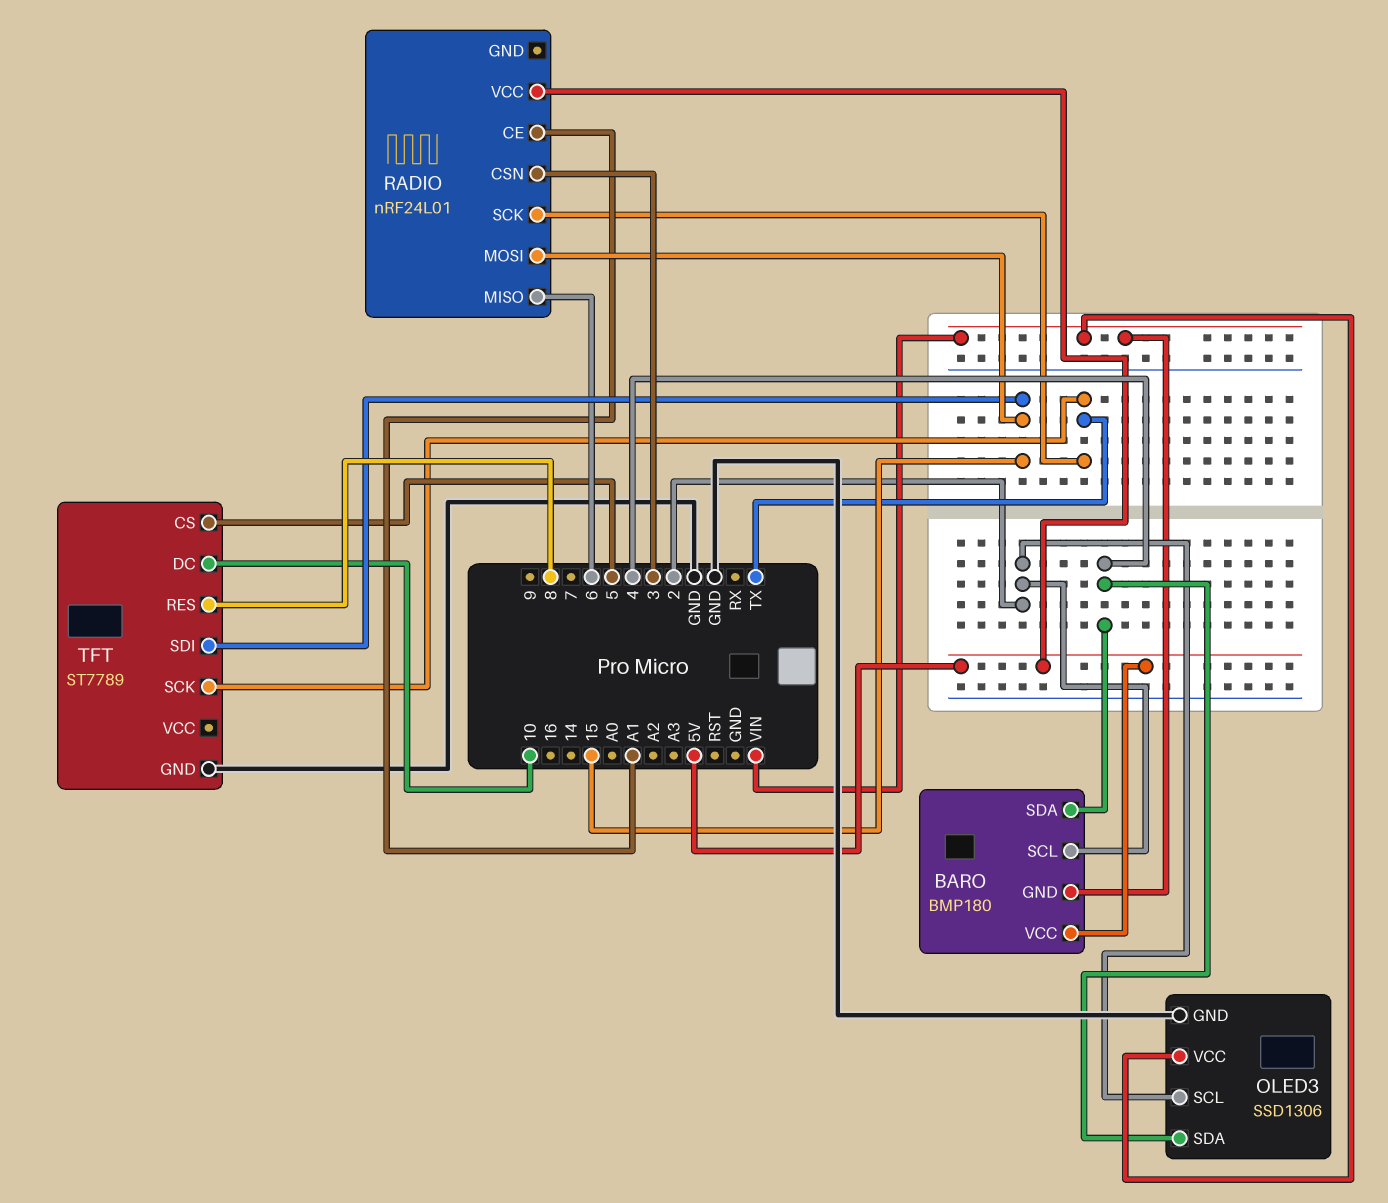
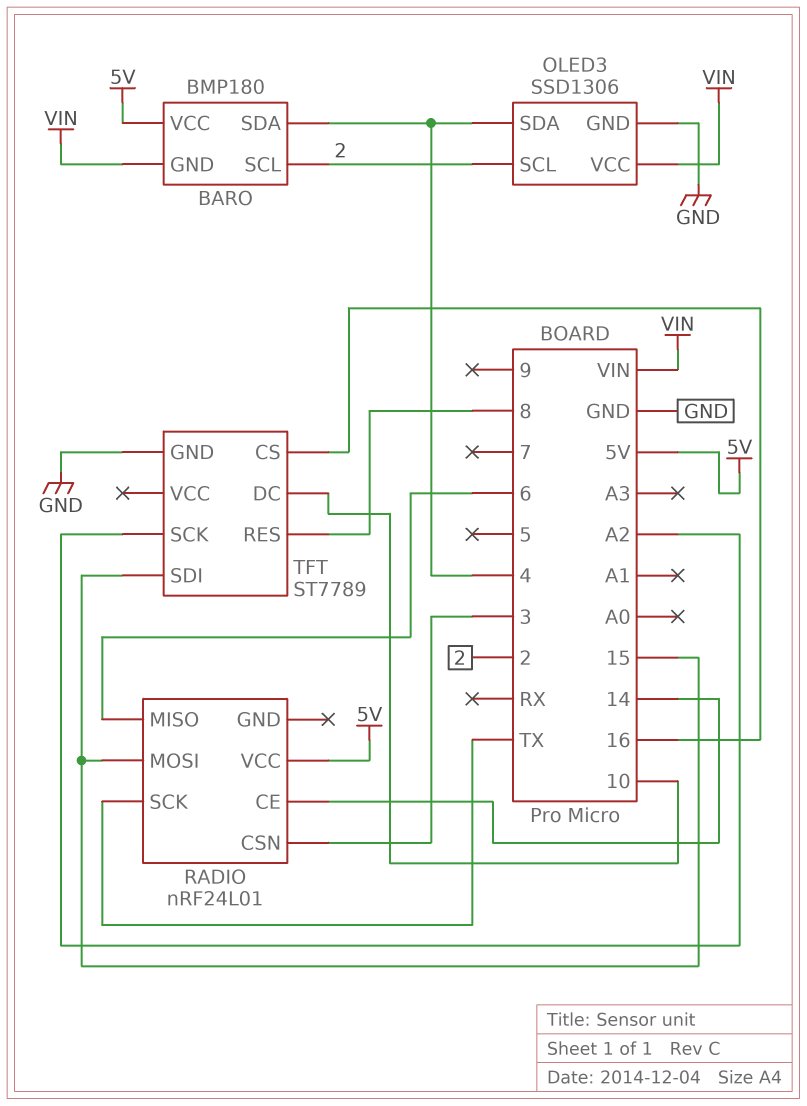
RADIO pin CE: A1 -> 14
TFT pin CS: 5 -> 16
TFT pin SCK: TX -> A2

